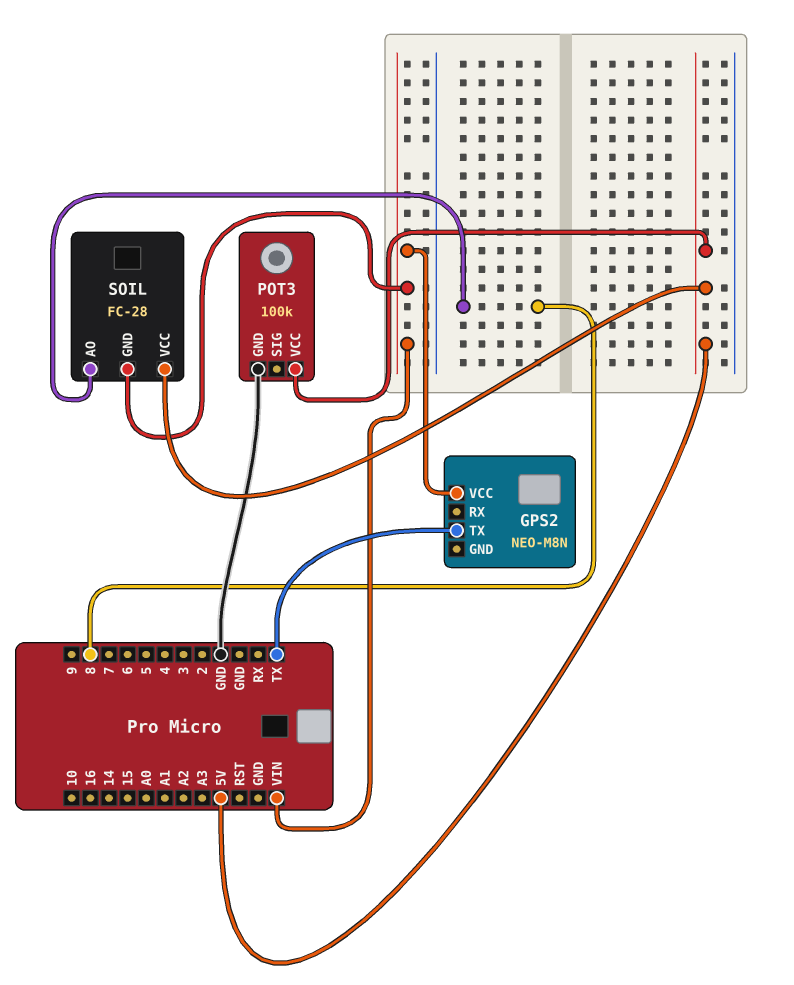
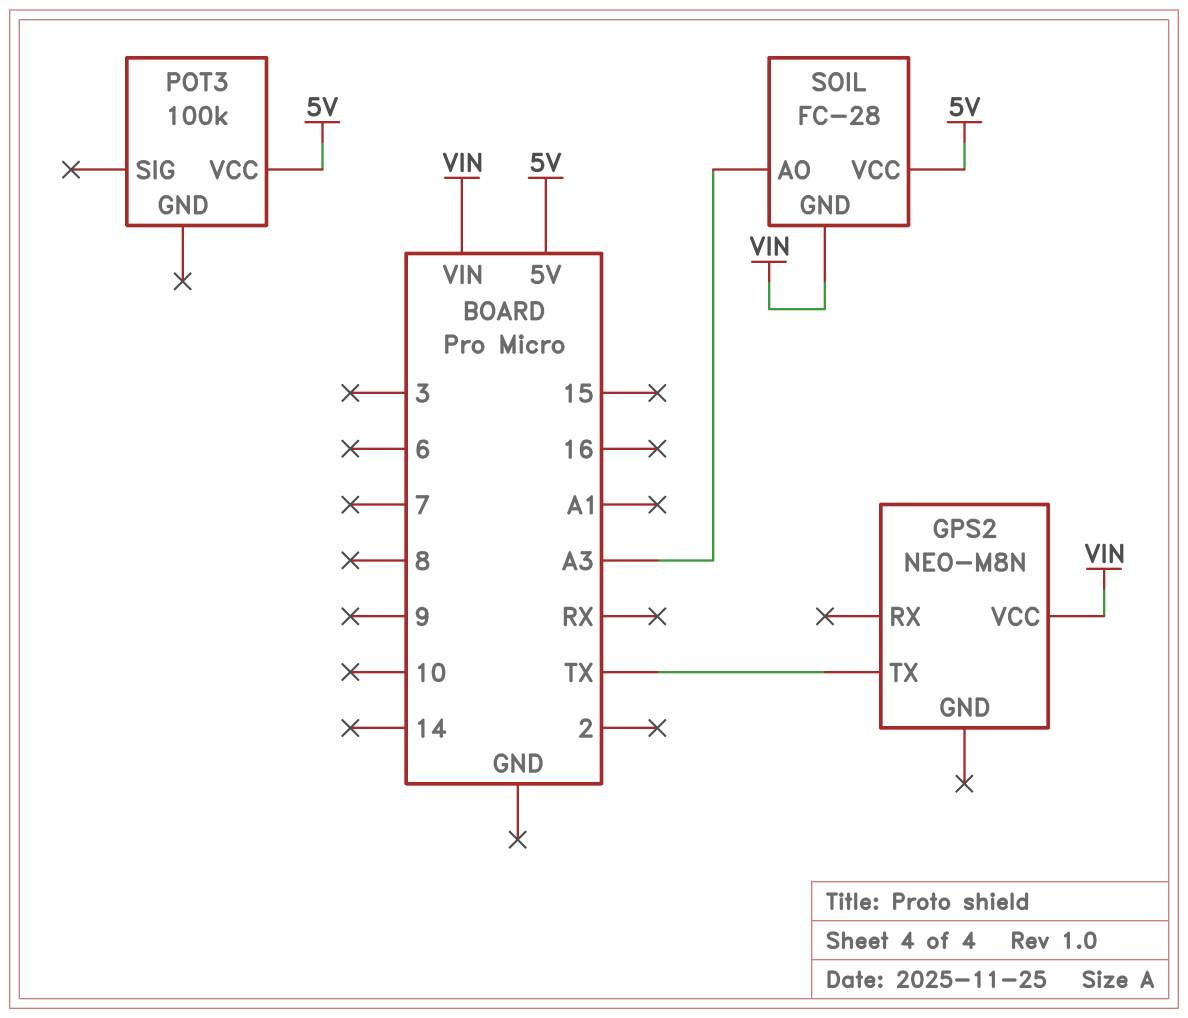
POT3 pin GND: GND -> none
SOIL pin AO: 8 -> A3

